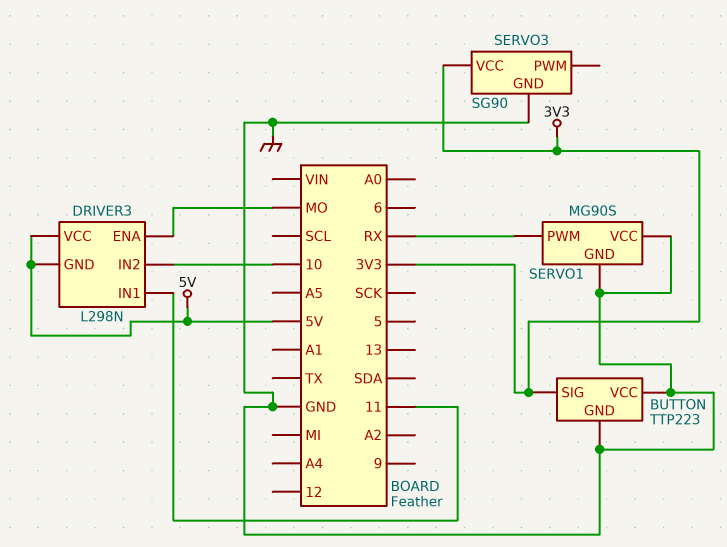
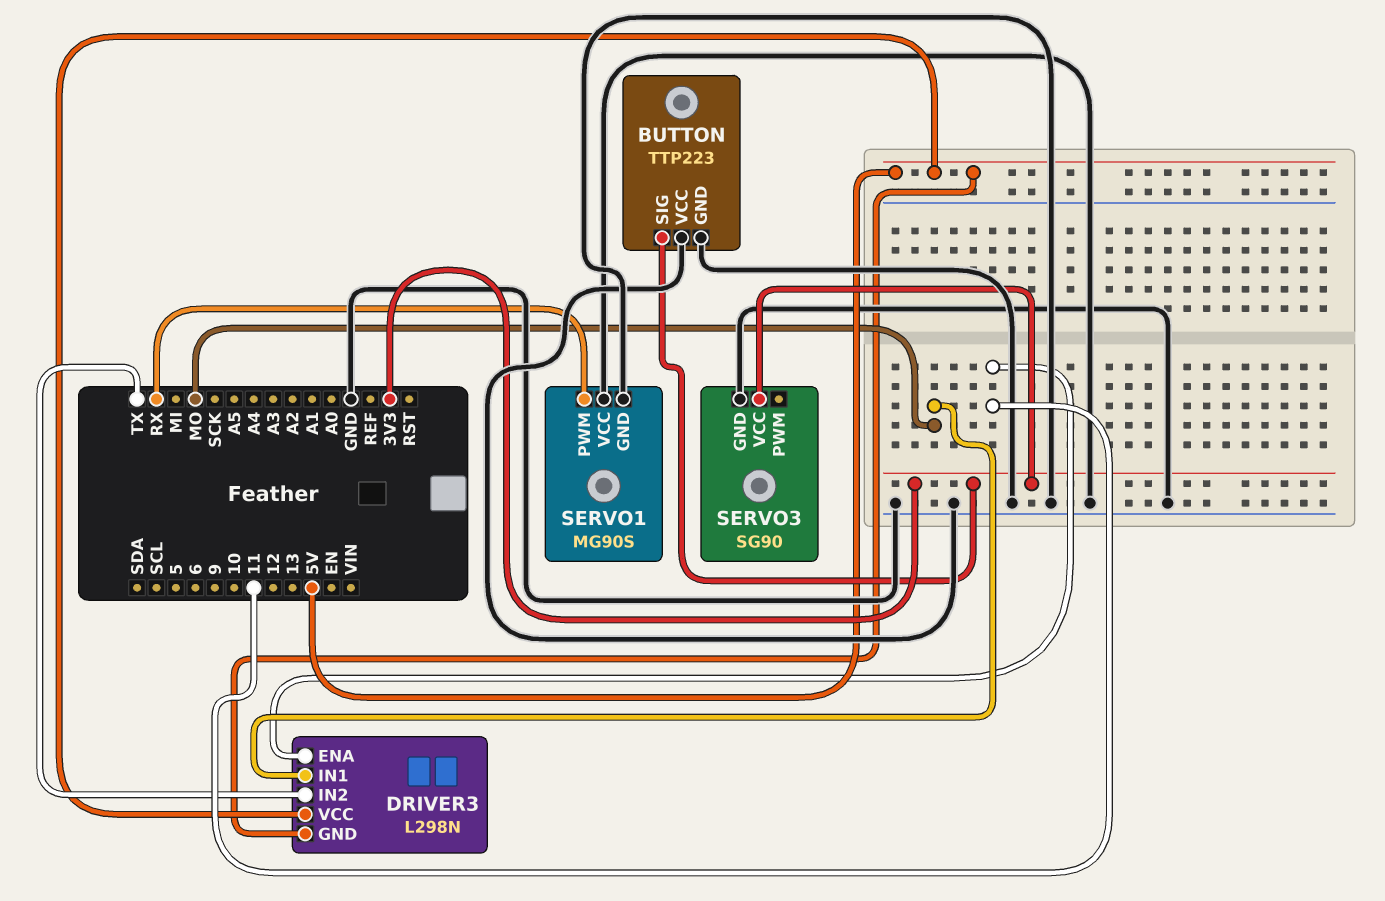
DRIVER3 pin ENA: MO -> 11
DRIVER3 pin IN1: 11 -> MO
DRIVER3 pin IN2: 10 -> TX

